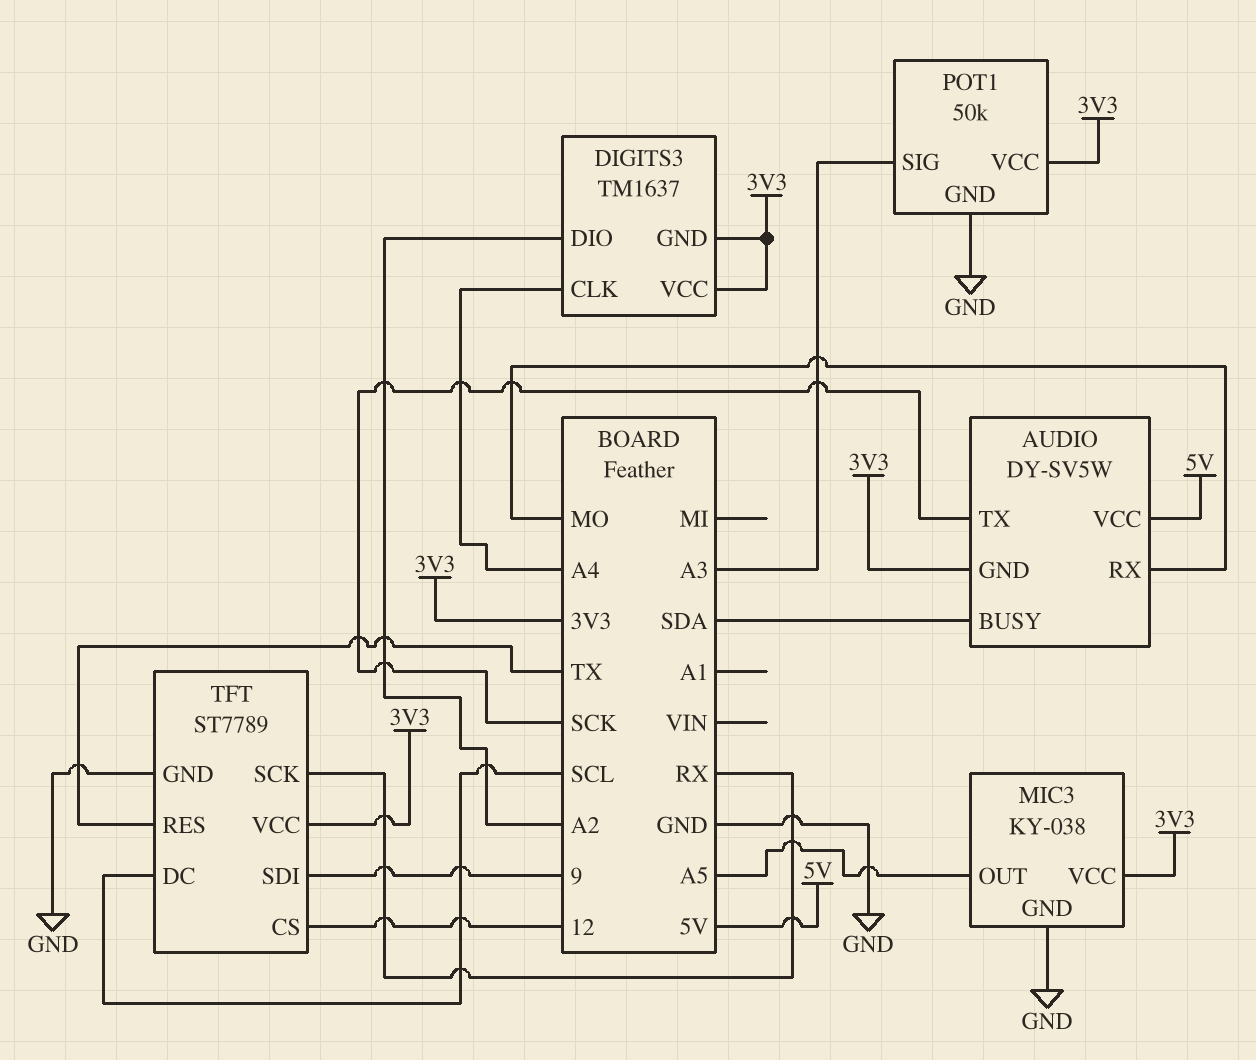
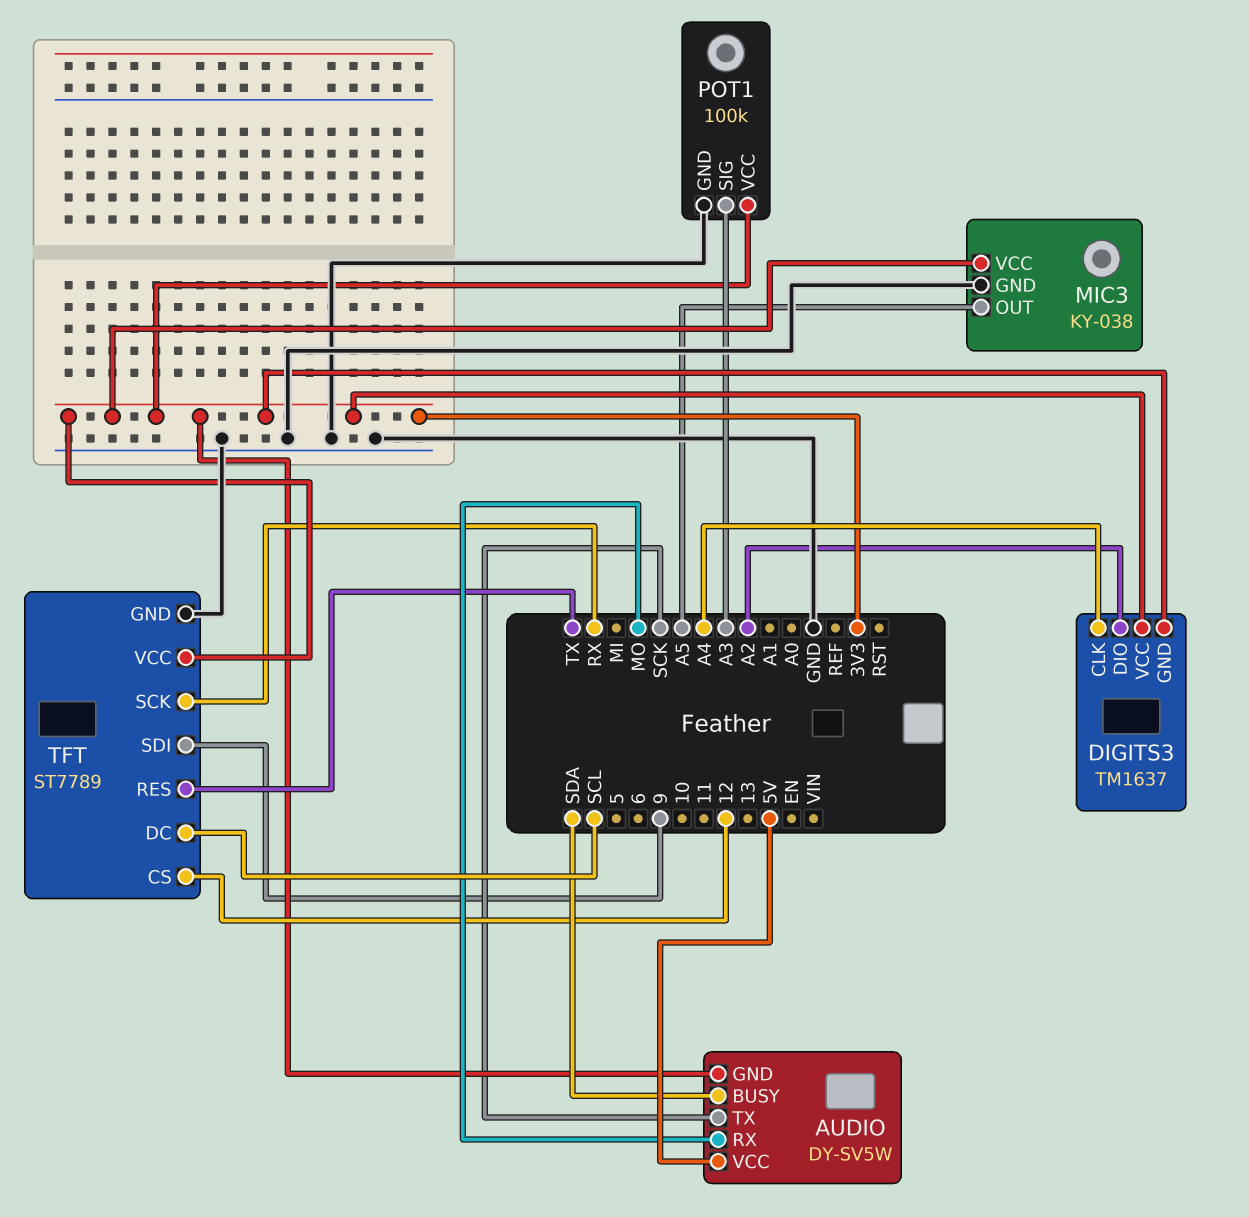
POT1: 50k -> 100k

